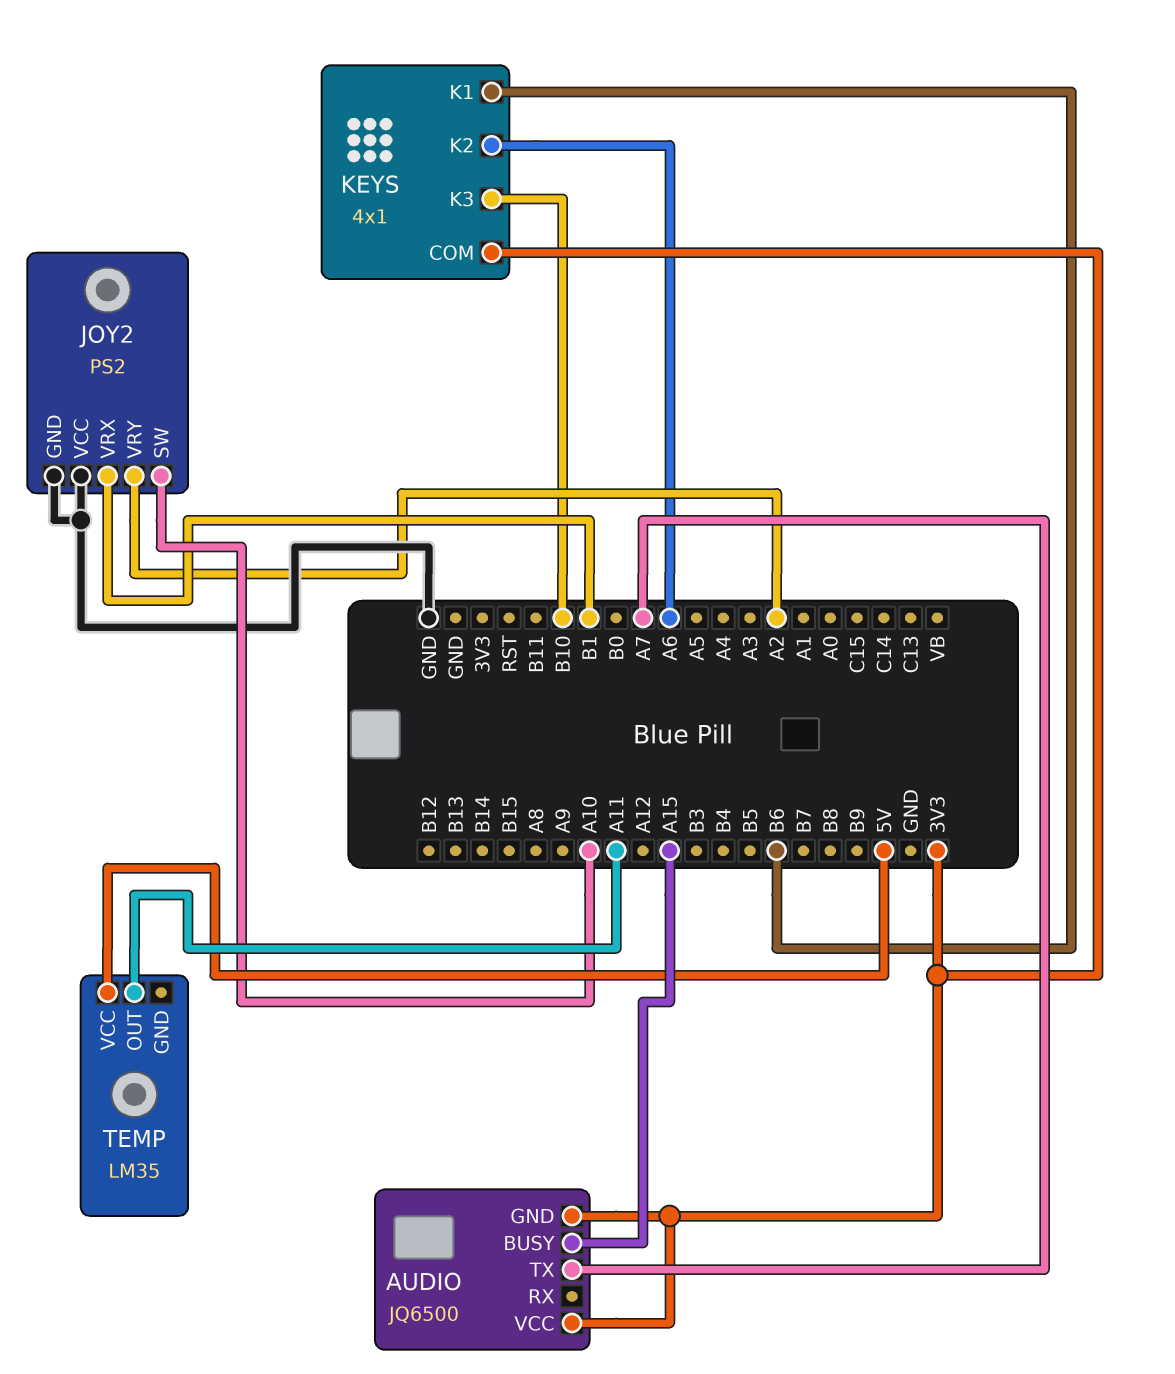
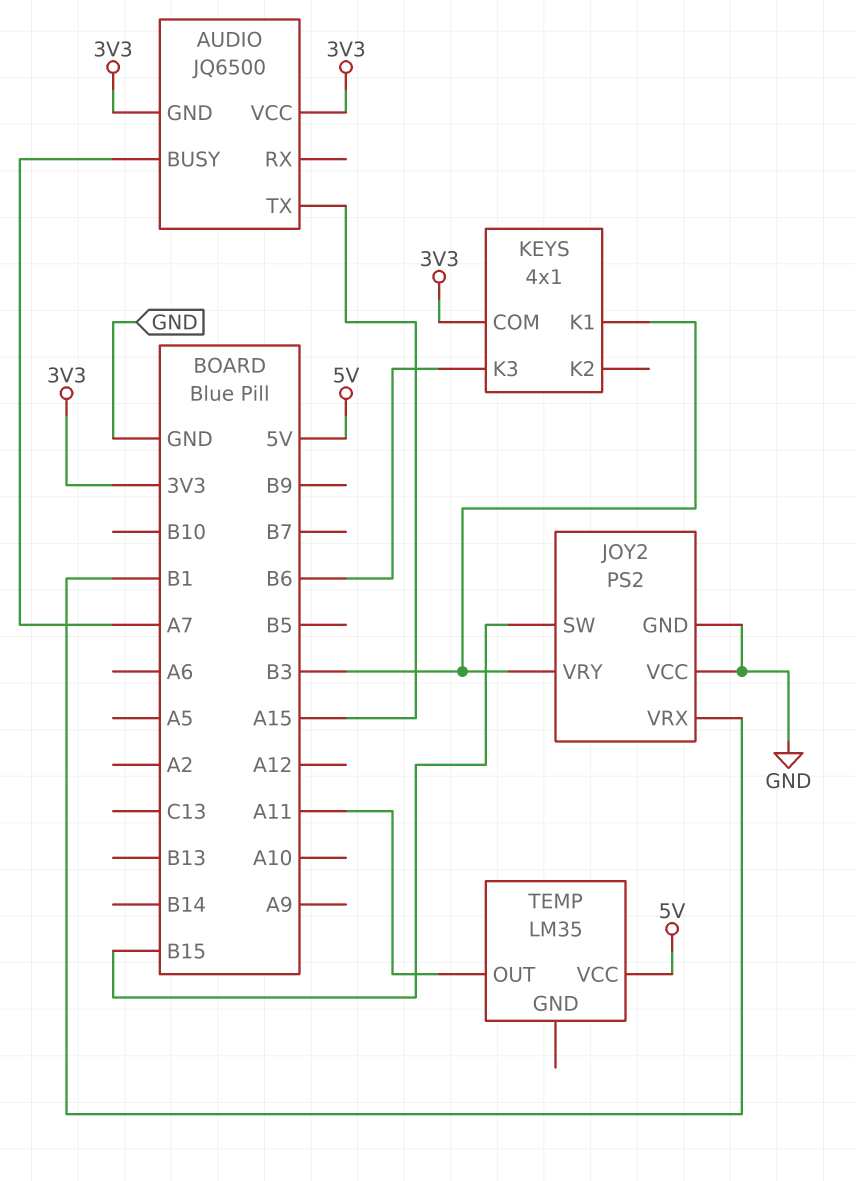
AUDIO pin BUSY: A15 -> A7
AUDIO pin TX: A7 -> A15
JOY2 pin SW: A10 -> B15
JOY2 pin VRY: A2 -> B3
KEYS pin K1: B6 -> B3
KEYS pin K2: A6 -> none
KEYS pin K3: B10 -> B6

